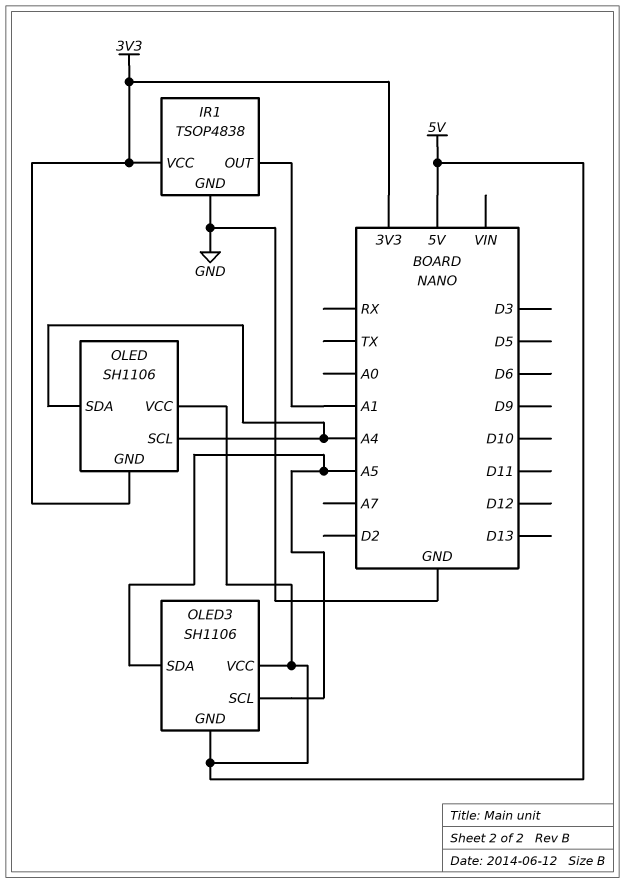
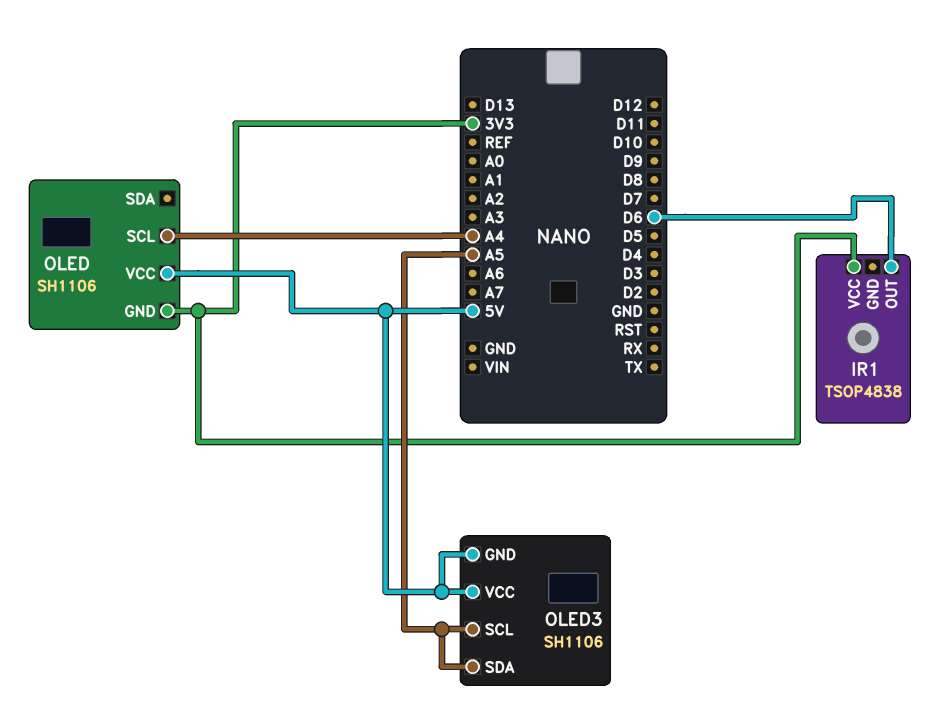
IR1 pin GND: GND -> none
IR1 pin OUT: A1 -> D6
OLED pin SDA: A4 -> none

